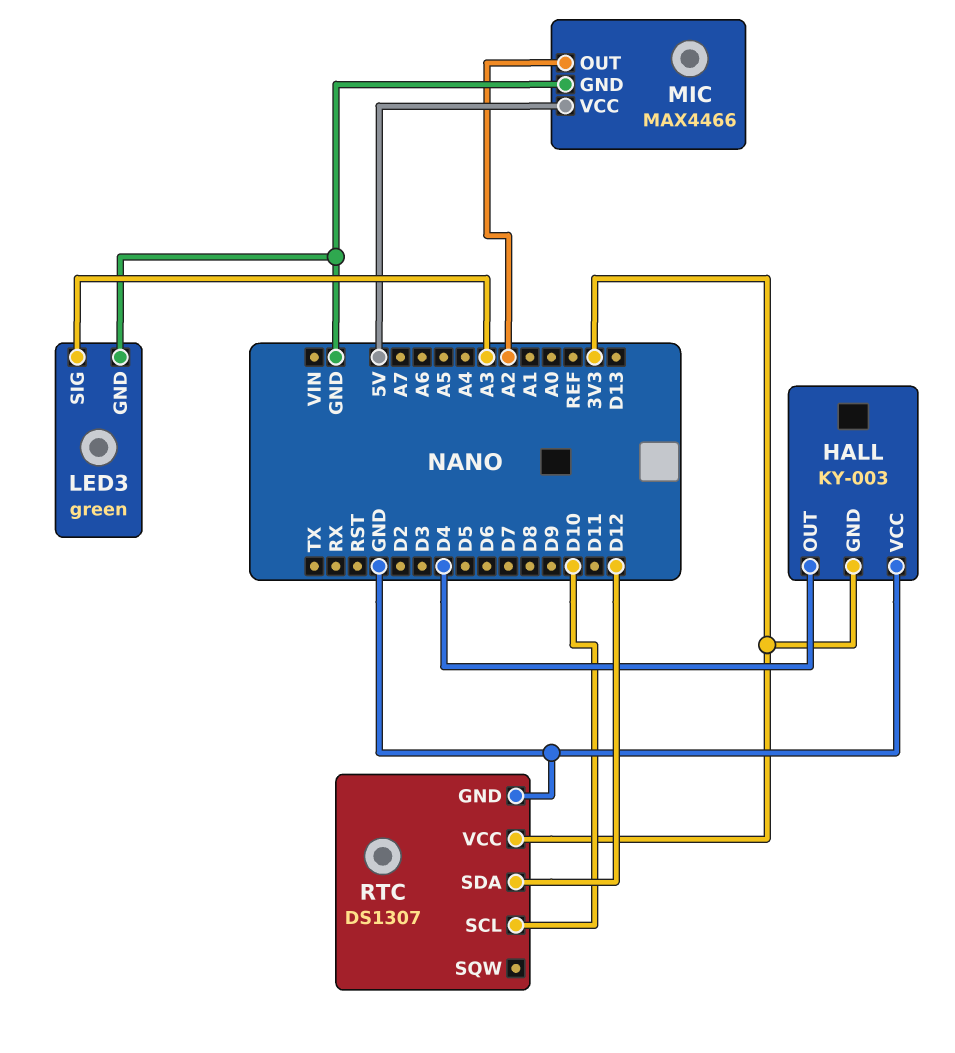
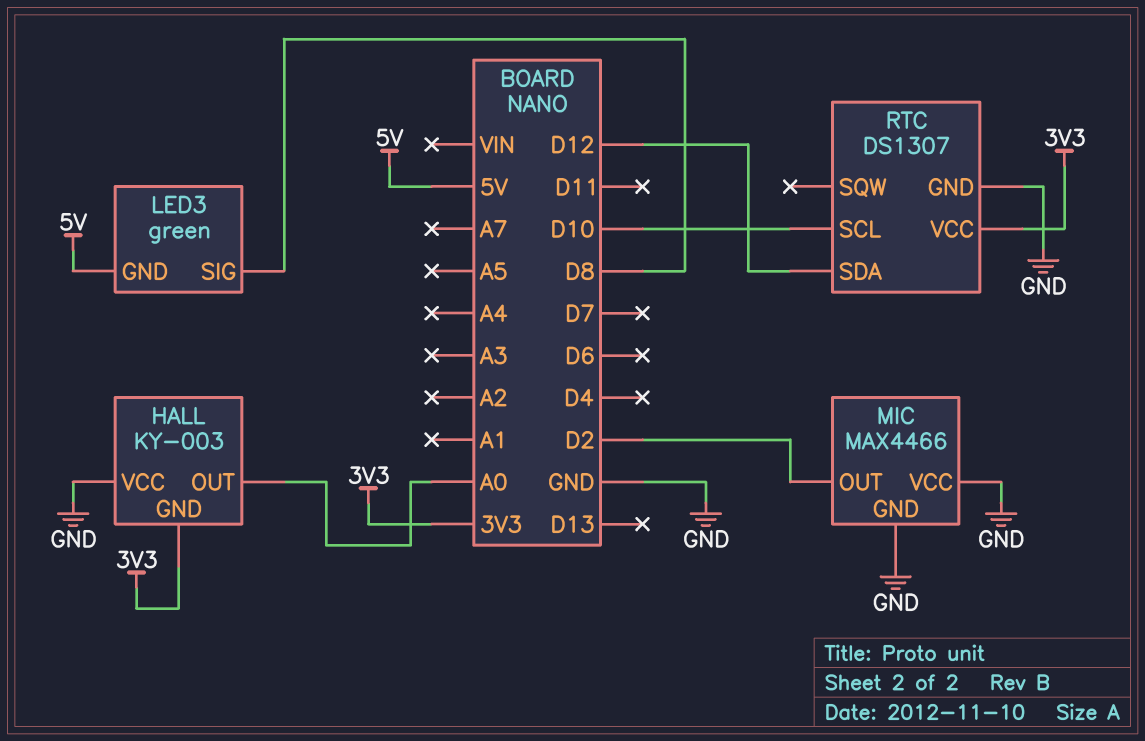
HALL pin OUT: D4 -> A0
LED3 pin GND: GND -> 5V
LED3 pin SIG: A3 -> D8
MIC pin OUT: A2 -> D2
MIC pin VCC: 5V -> GND

